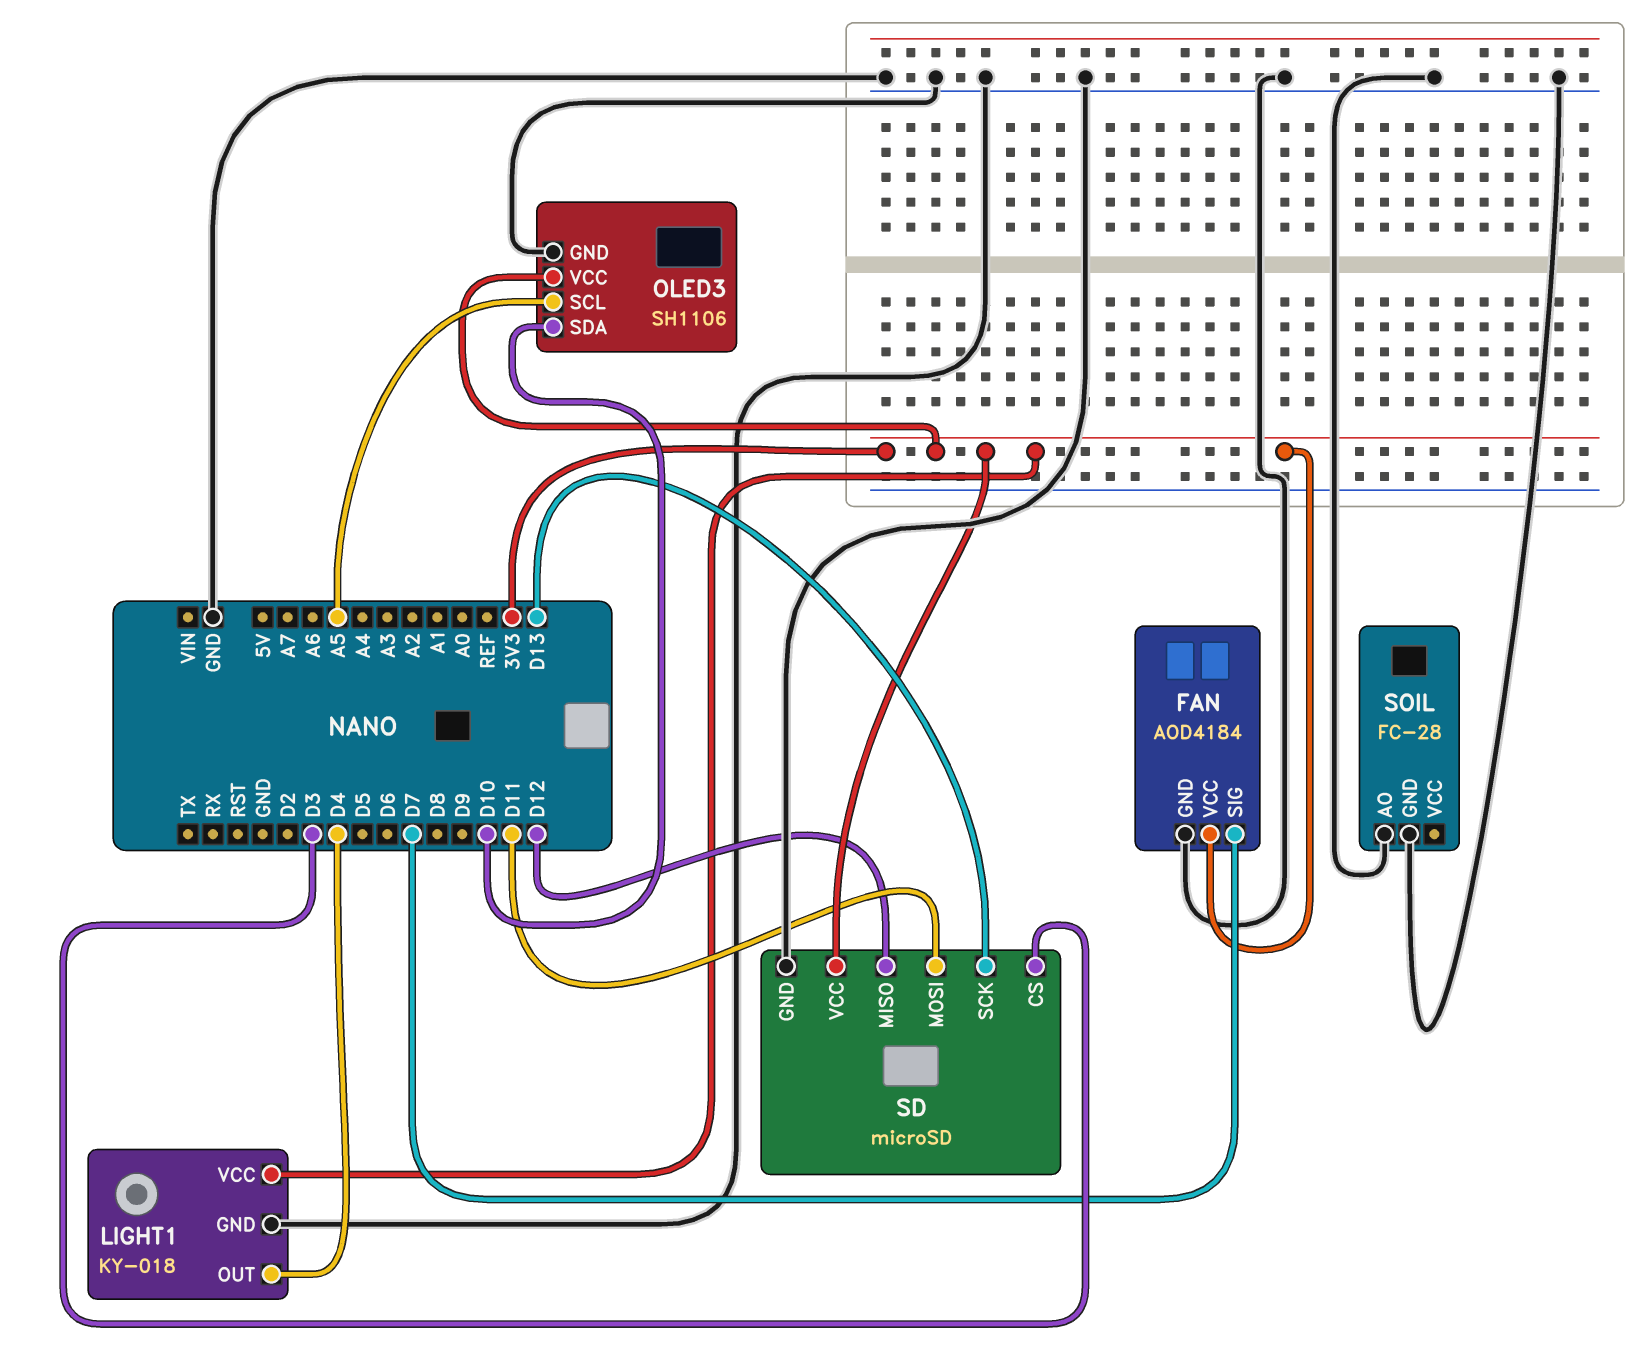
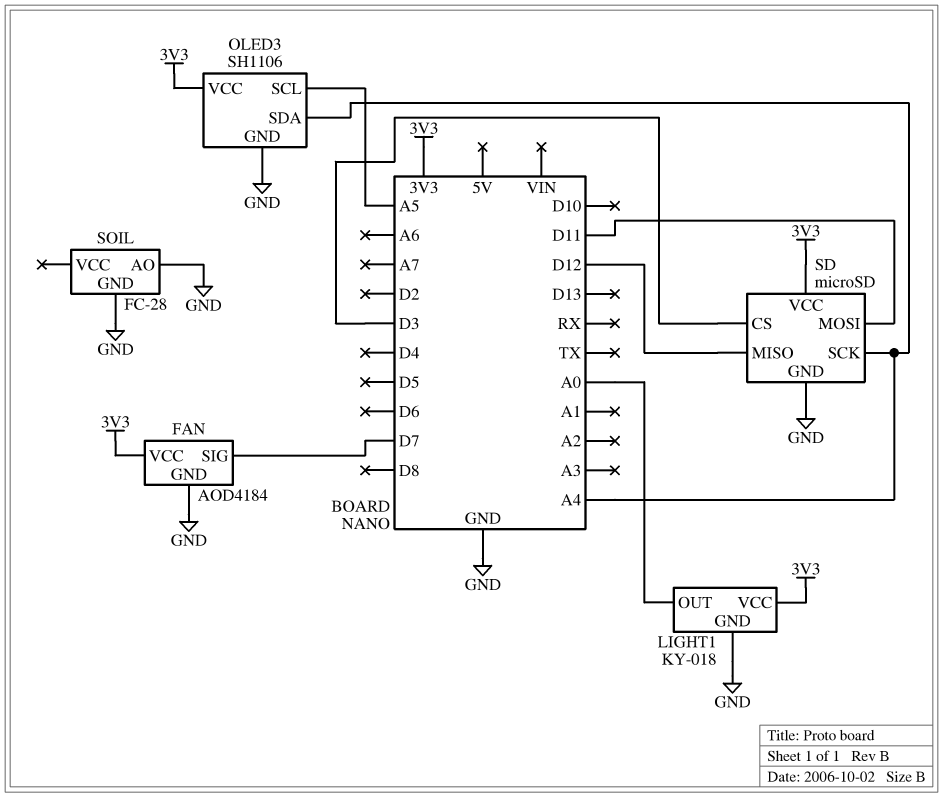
LIGHT1 pin OUT: D4 -> A0
OLED3 pin SDA: D10 -> A4
SD pin SCK: D13 -> A4

